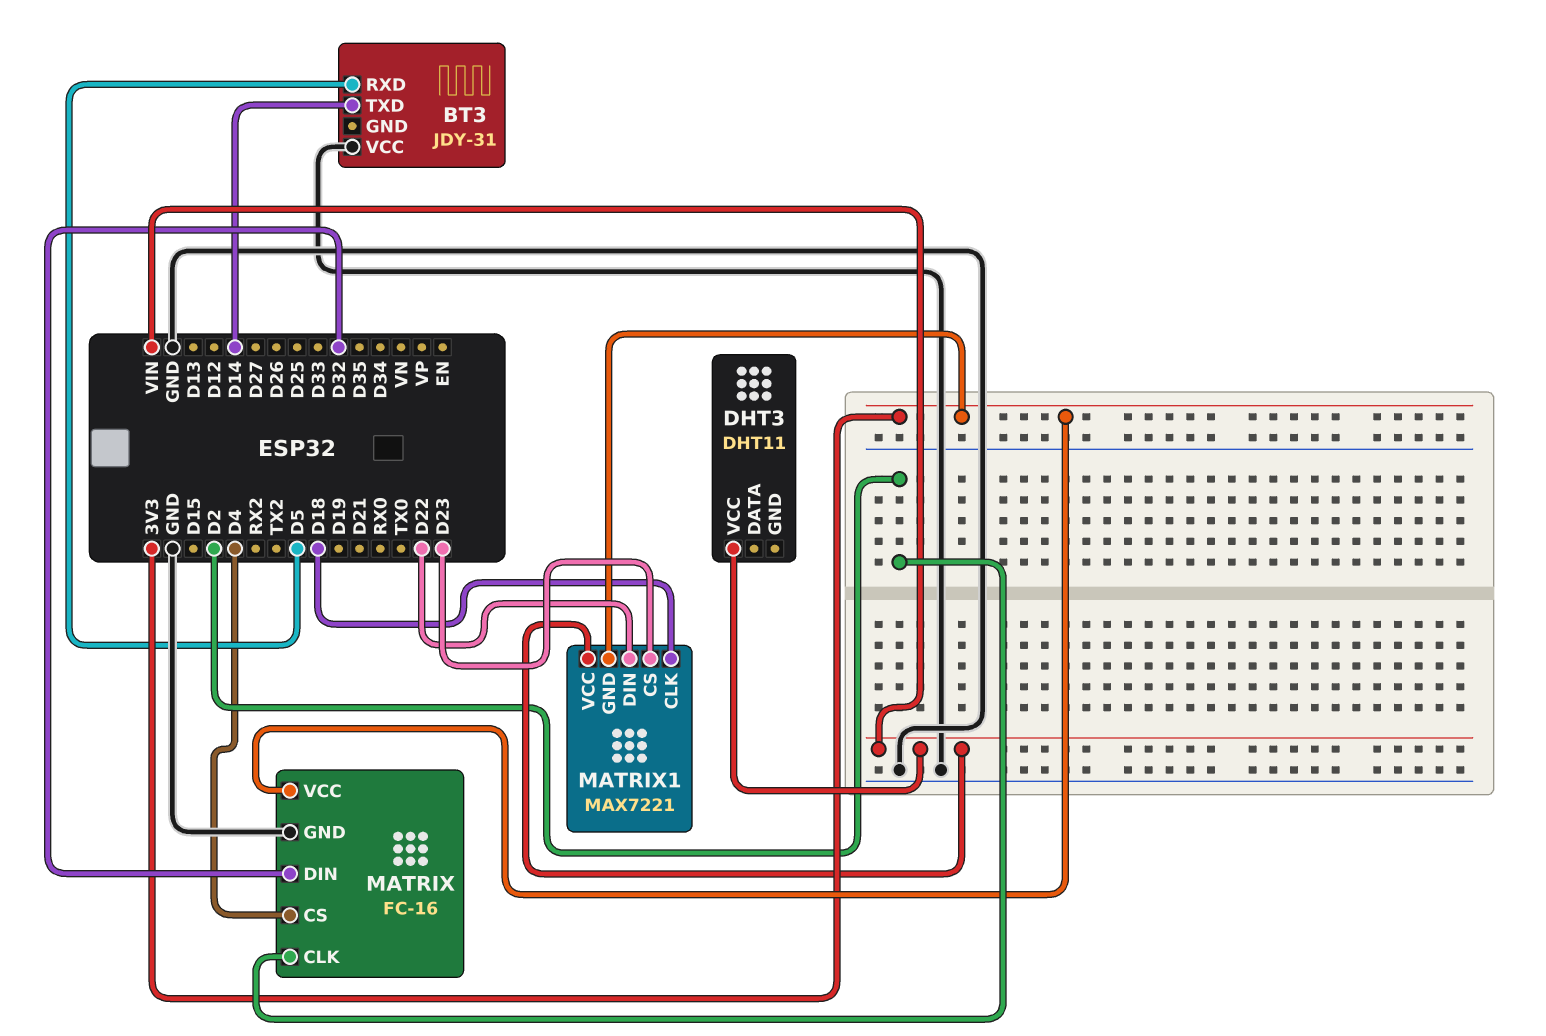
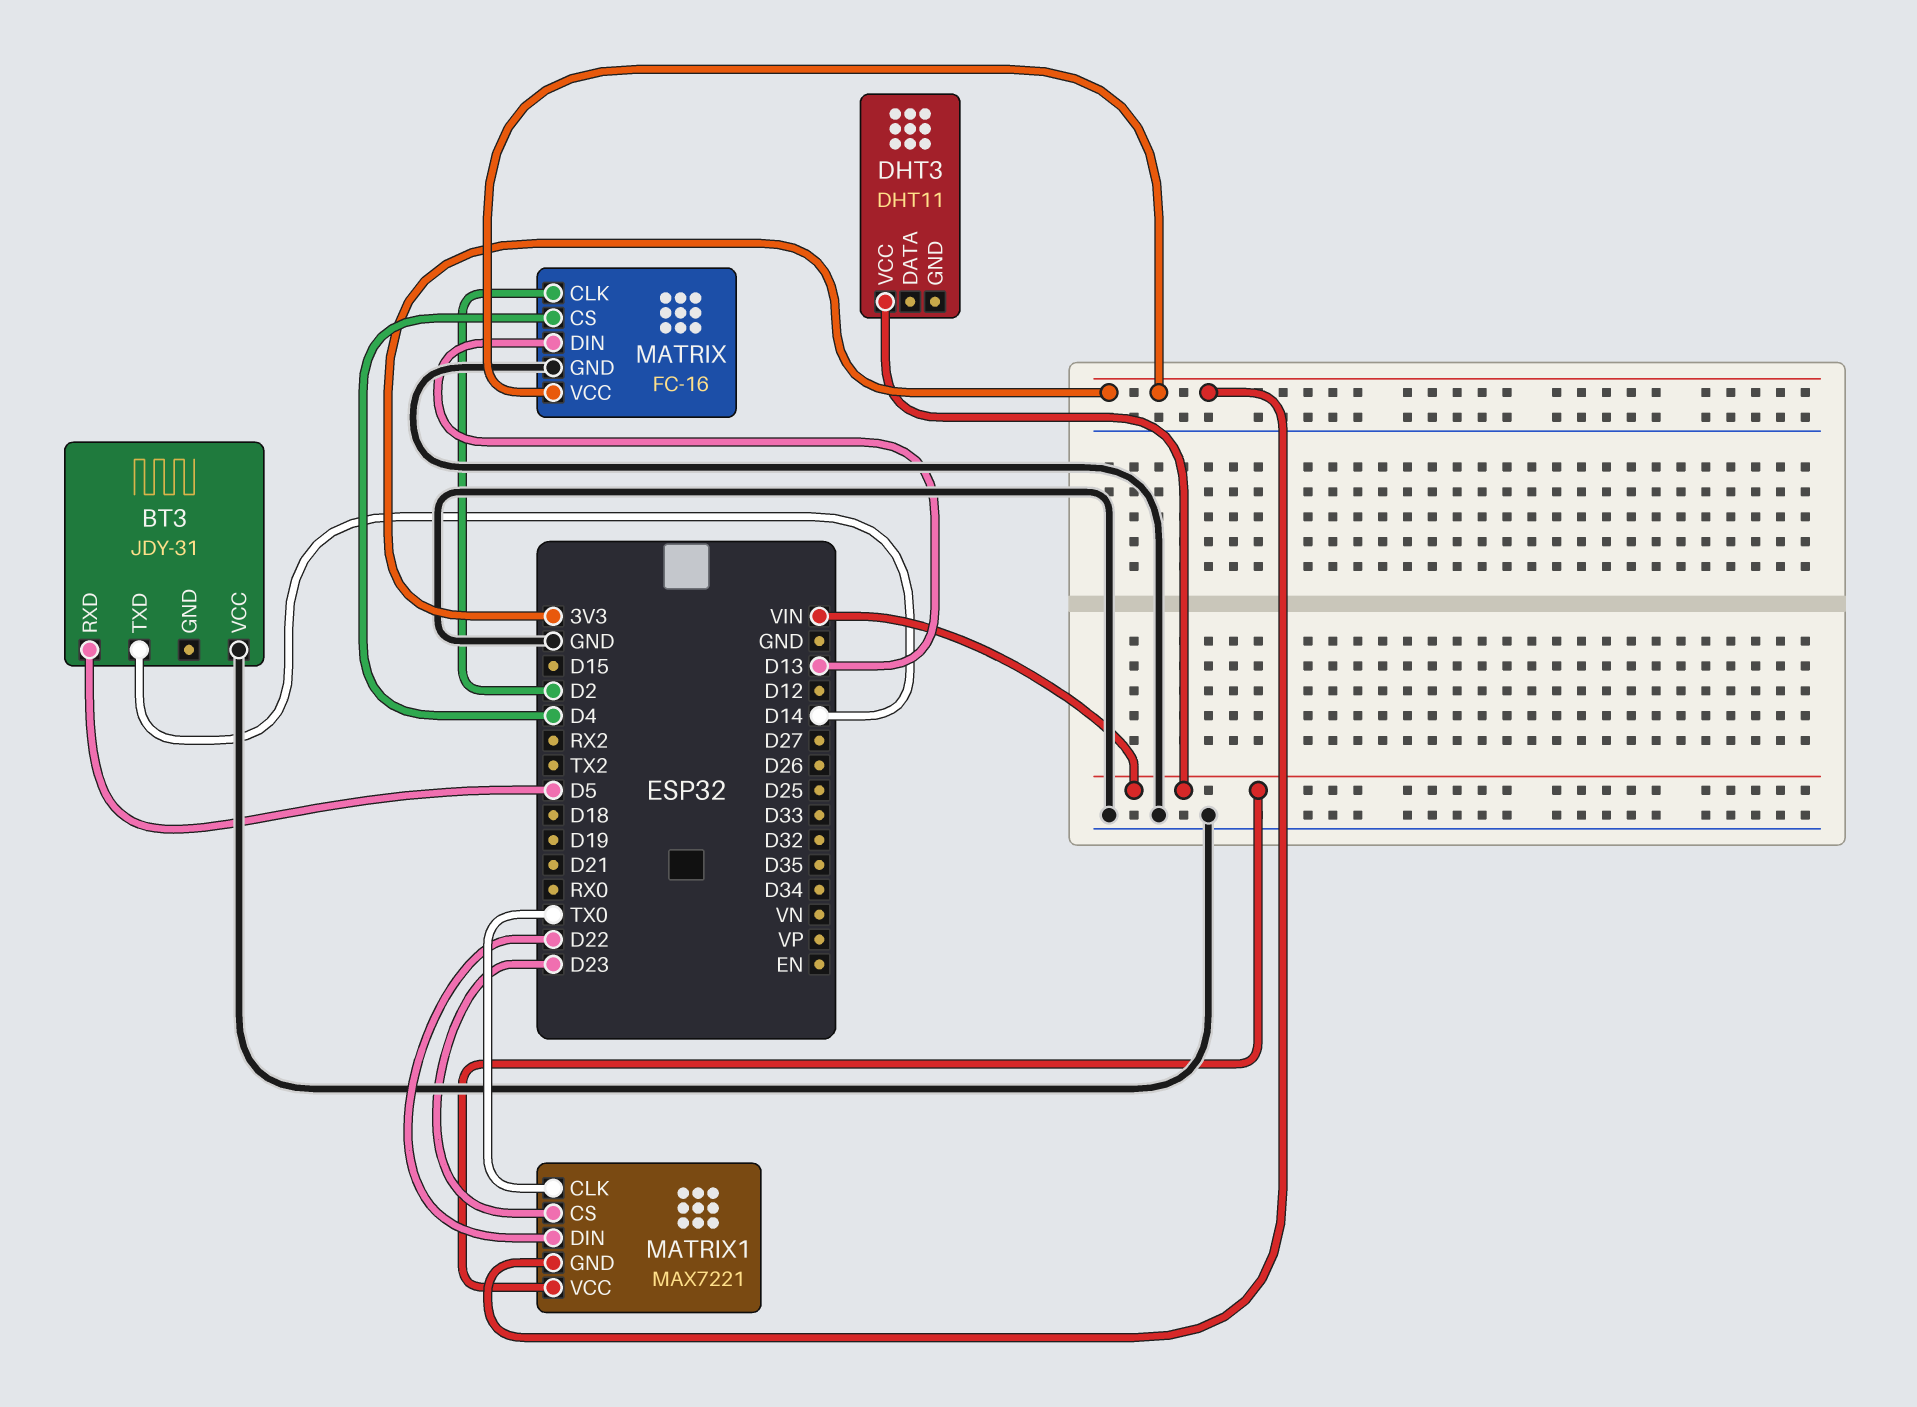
MATRIX pin DIN: D32 -> D13
MATRIX1 pin CLK: D18 -> TX0

